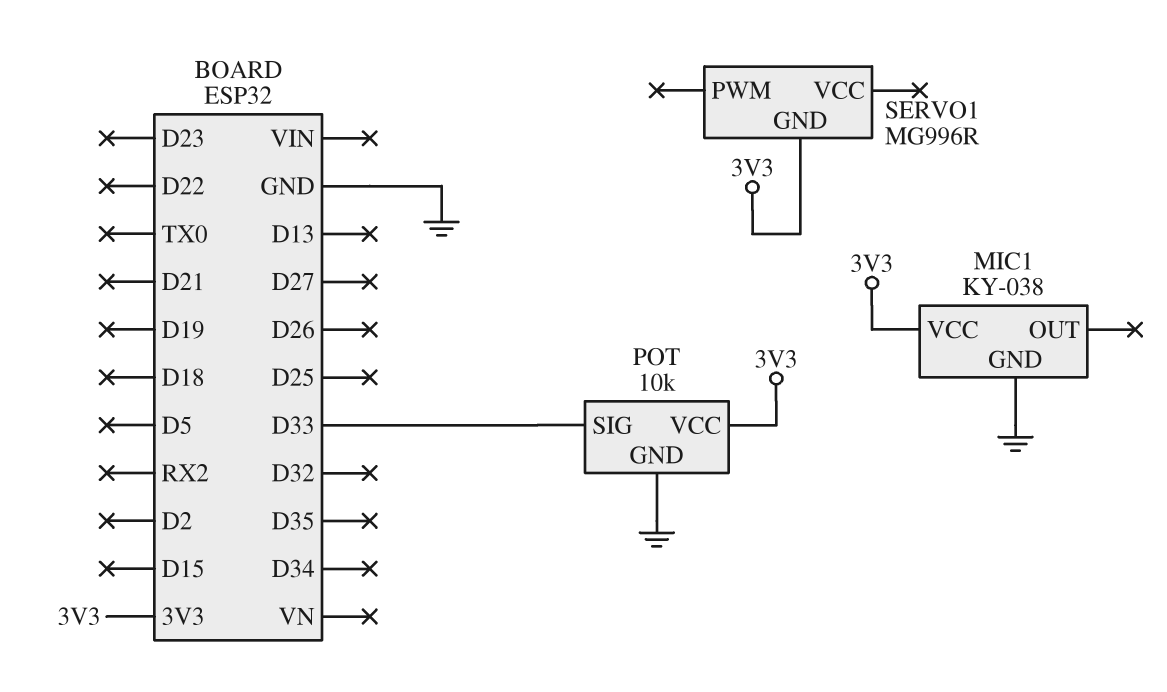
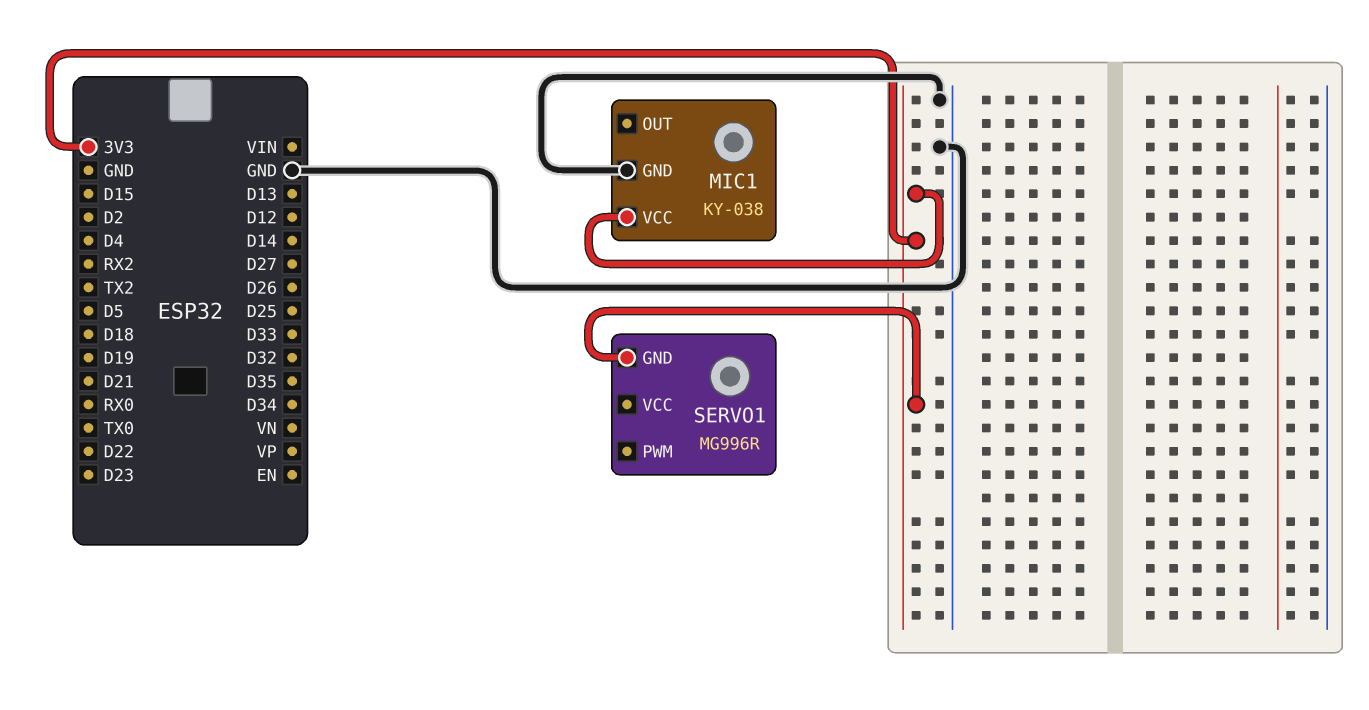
POT: 10k -> none
POT pin GND: GND -> none
POT pin SIG: D33 -> none
POT pin VCC: 3V3 -> none

